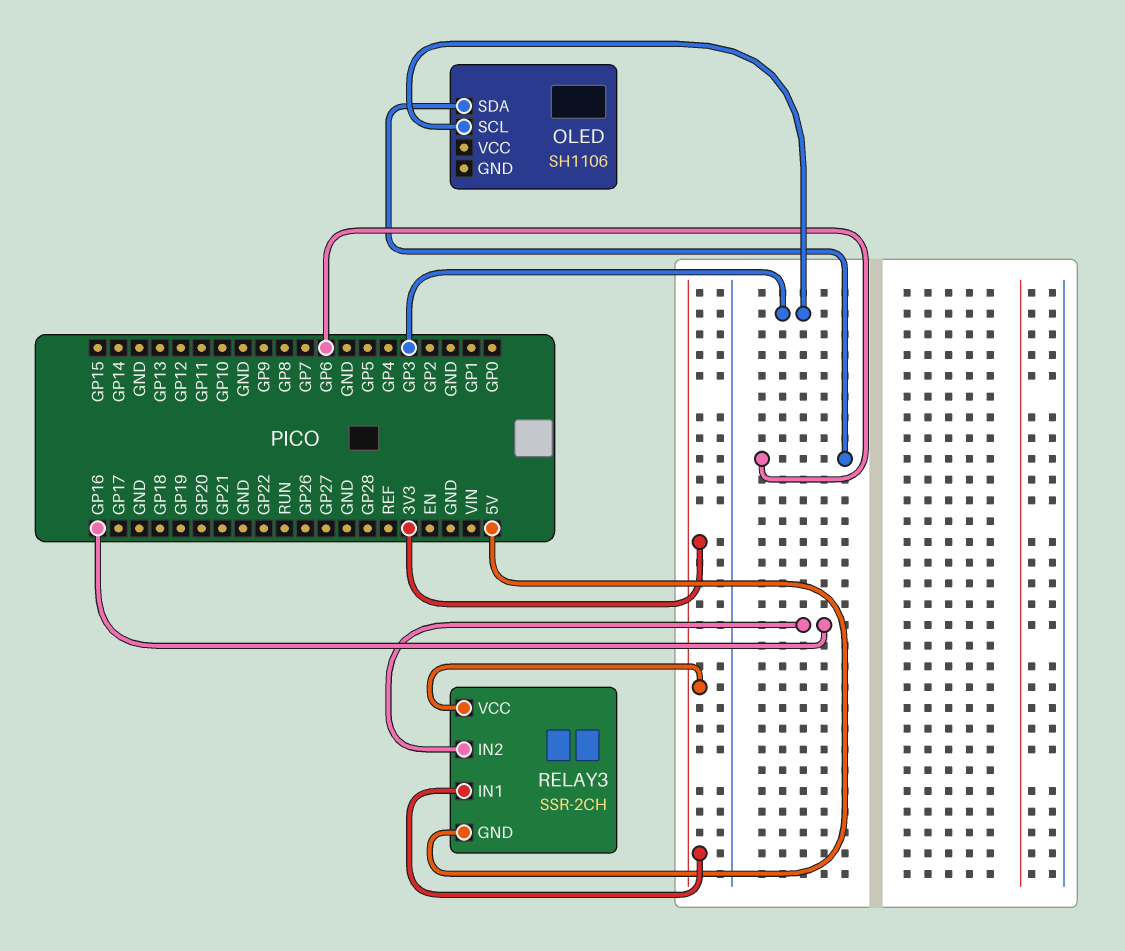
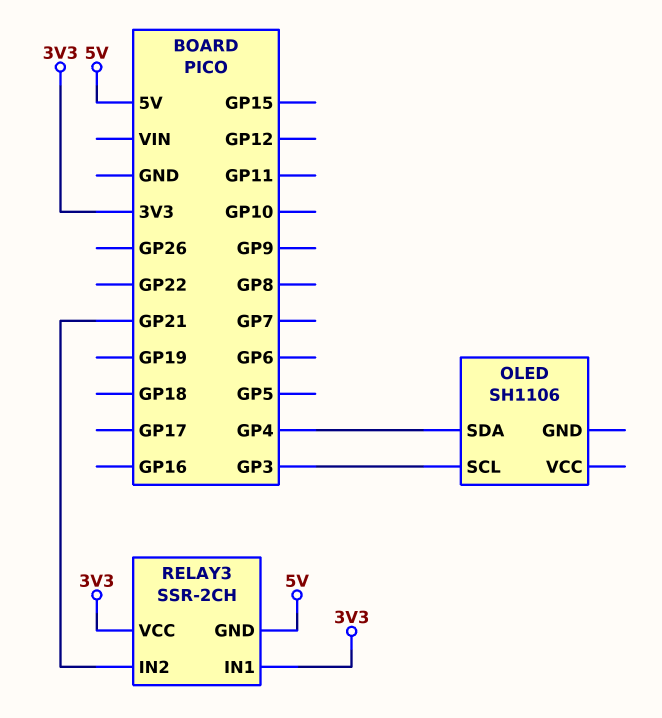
OLED pin SDA: GP6 -> GP4
RELAY3 pin IN2: GP16 -> GP21

